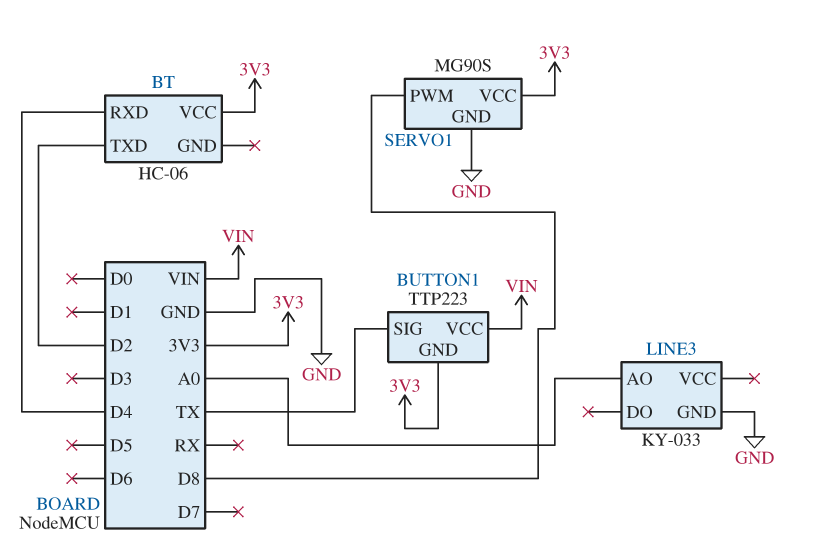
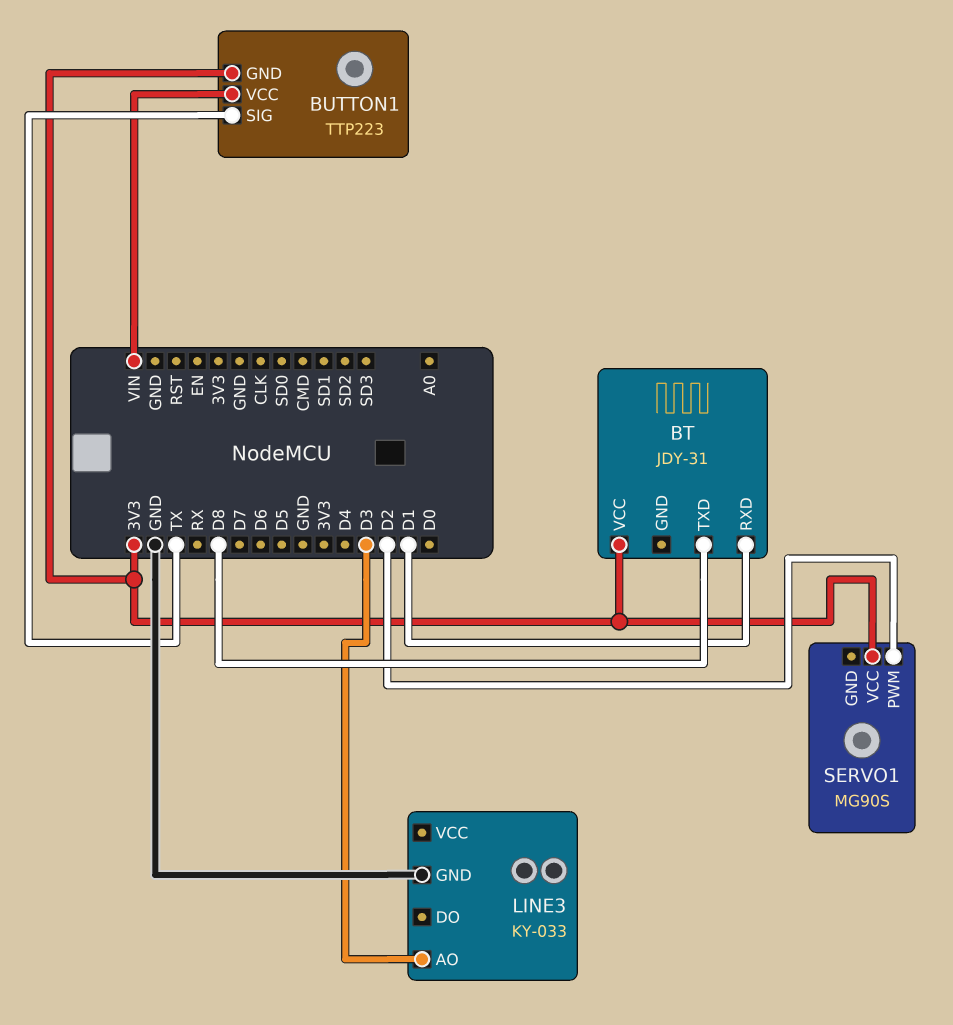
BT: HC-06 -> JDY-31
BT pin RXD: D4 -> D1
BT pin TXD: D2 -> D8
LINE3 pin AO: A0 -> D3
SERVO1 pin GND: GND -> none
SERVO1 pin PWM: D8 -> D2

